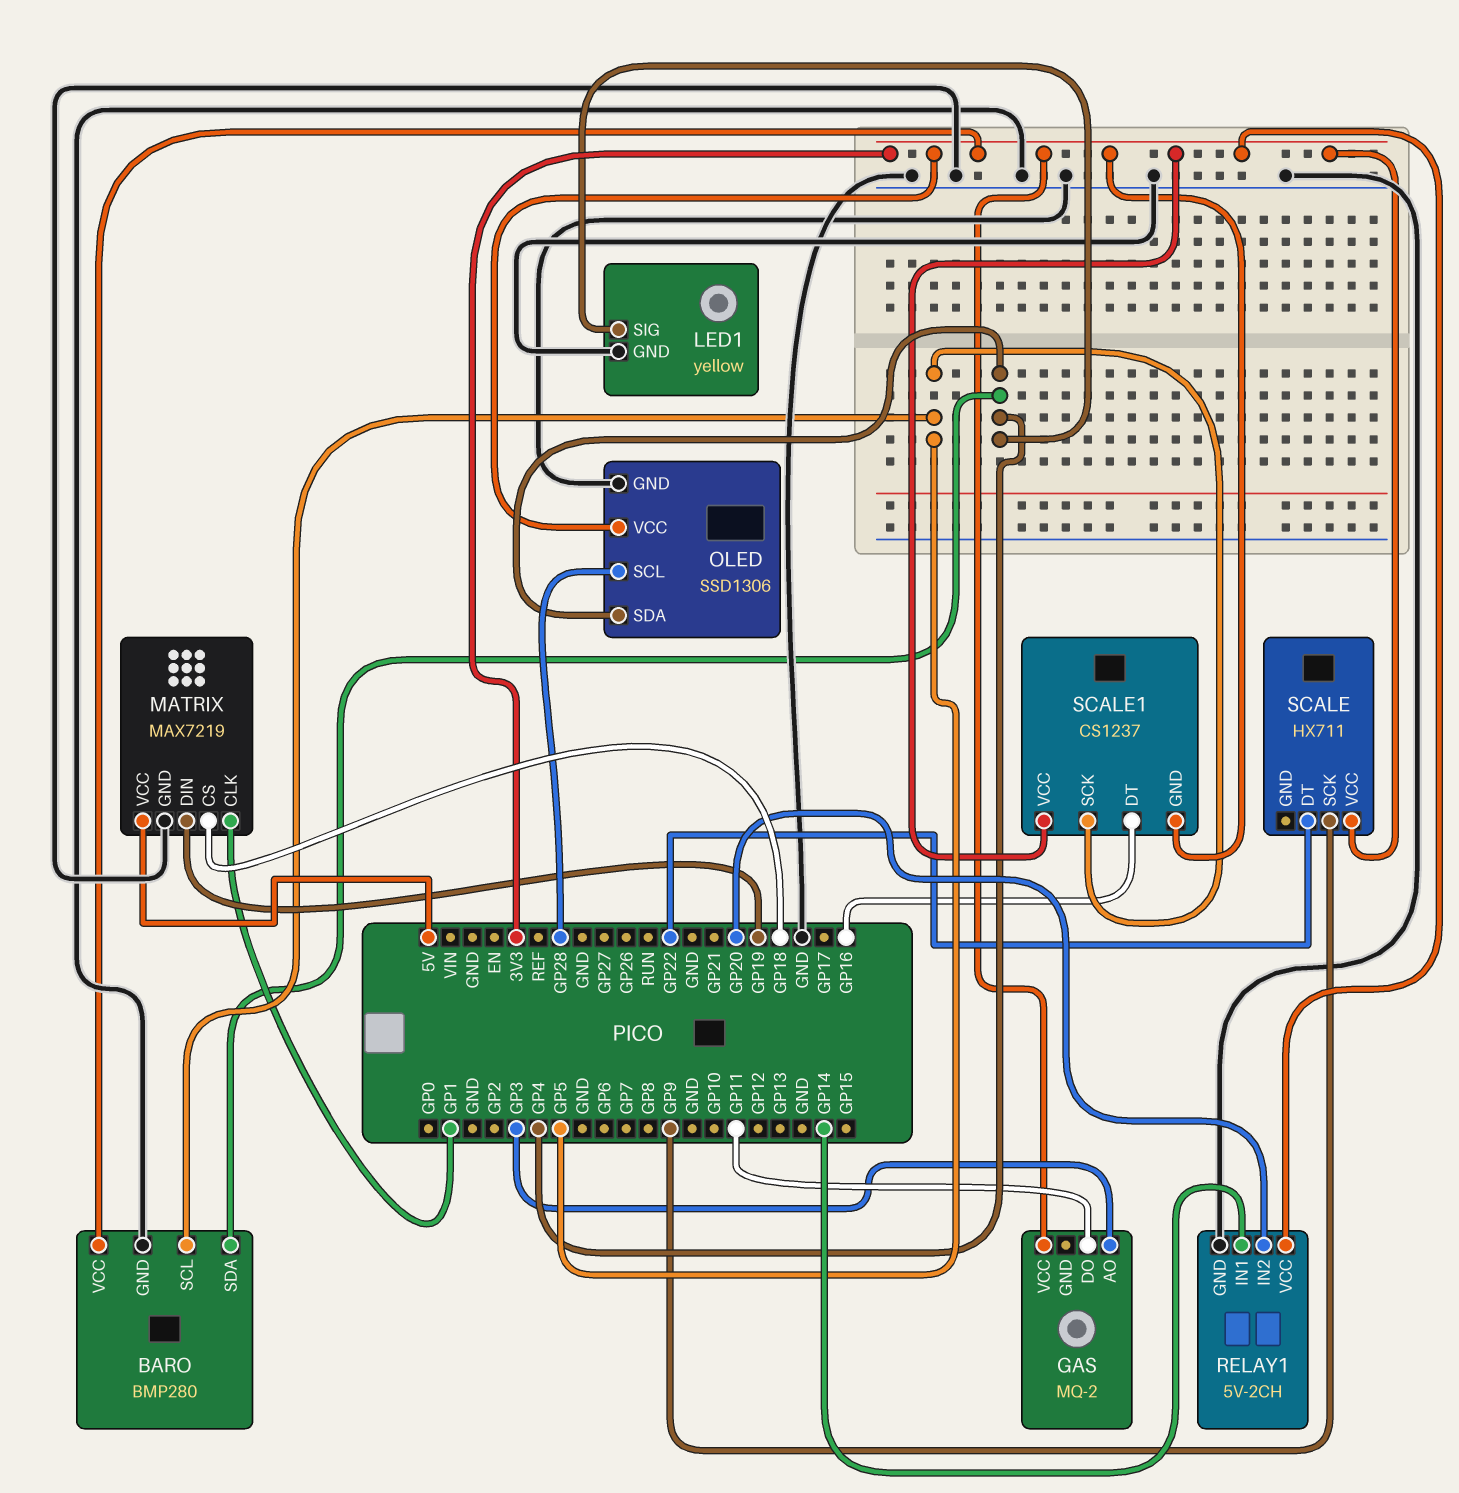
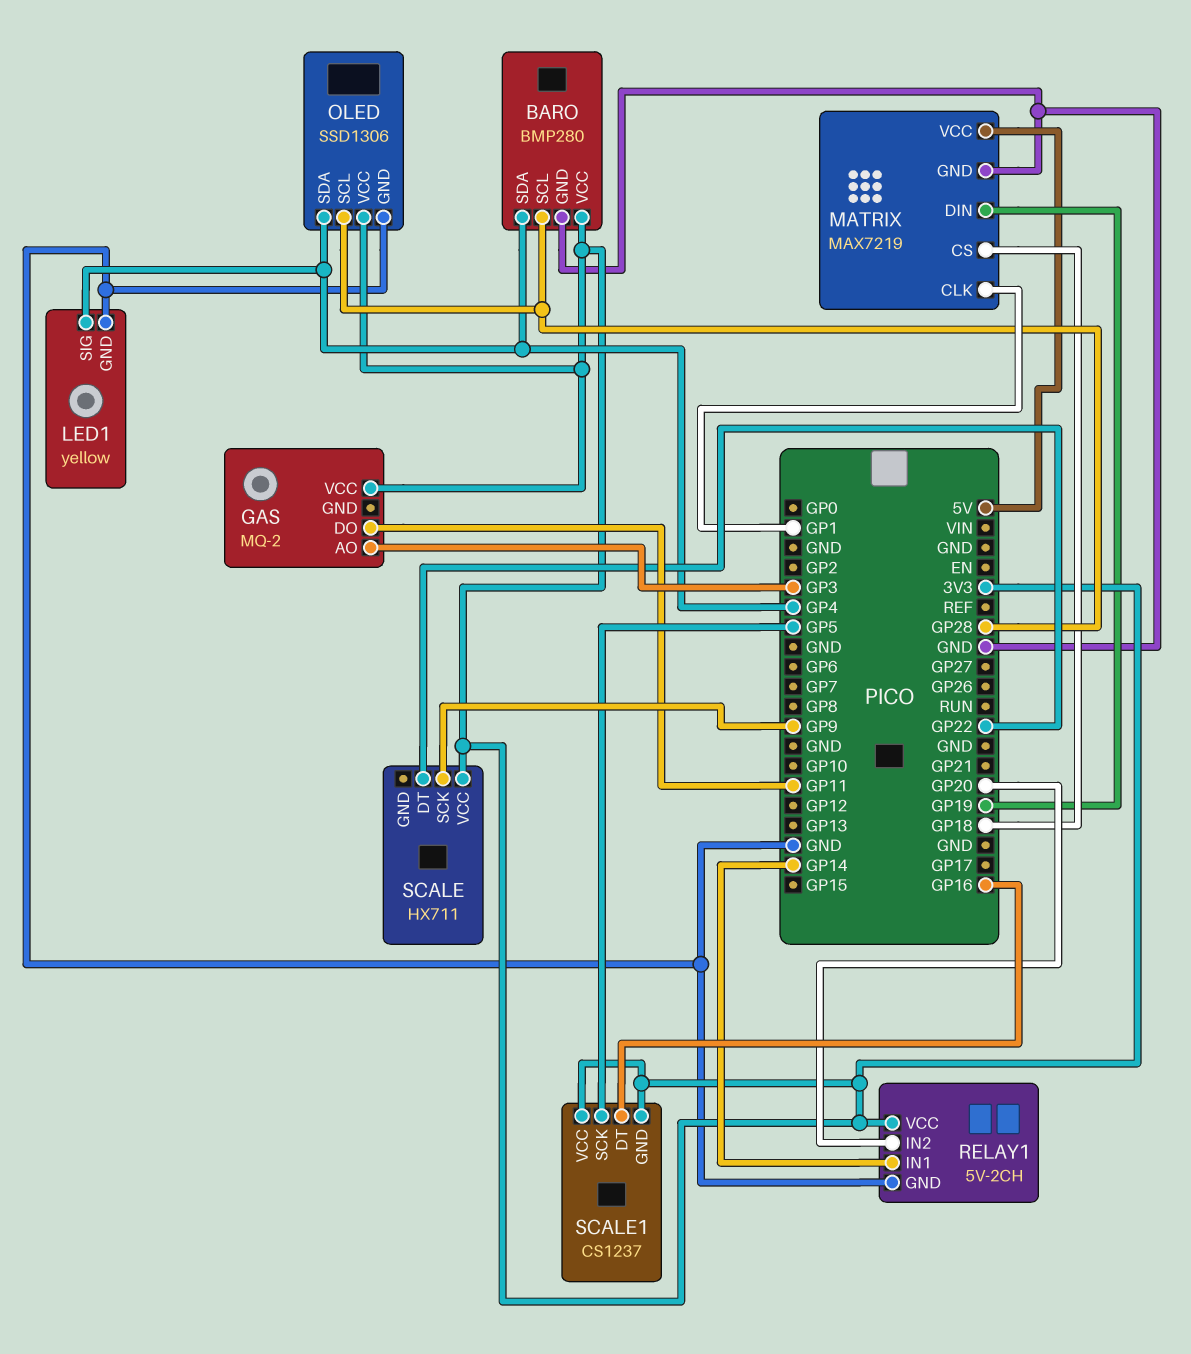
BARO pin SCL: GP5 -> GP28

